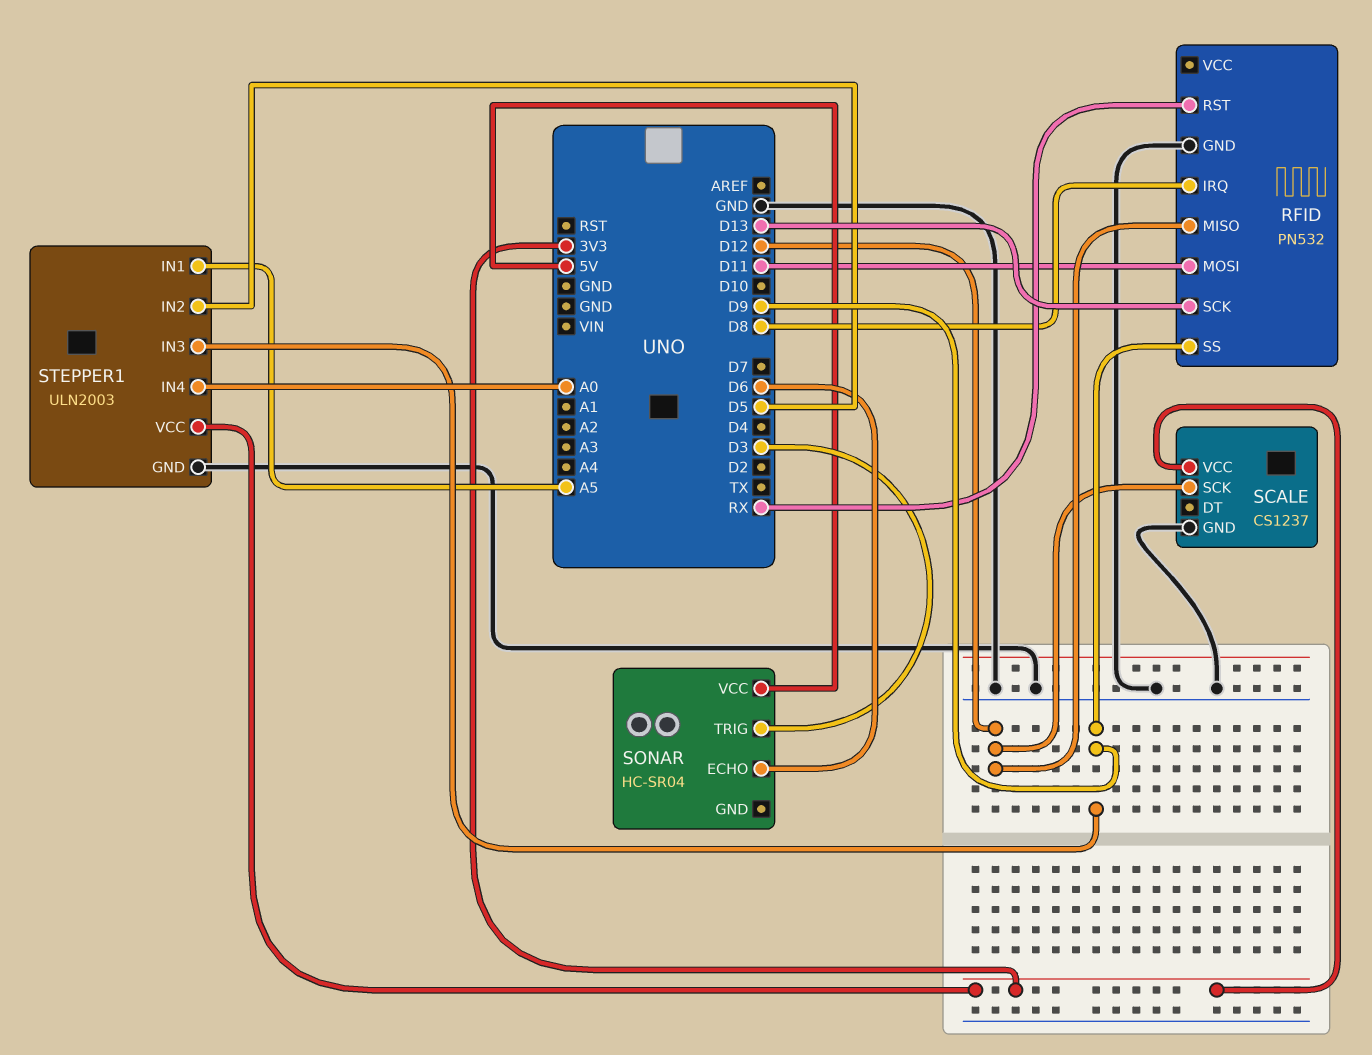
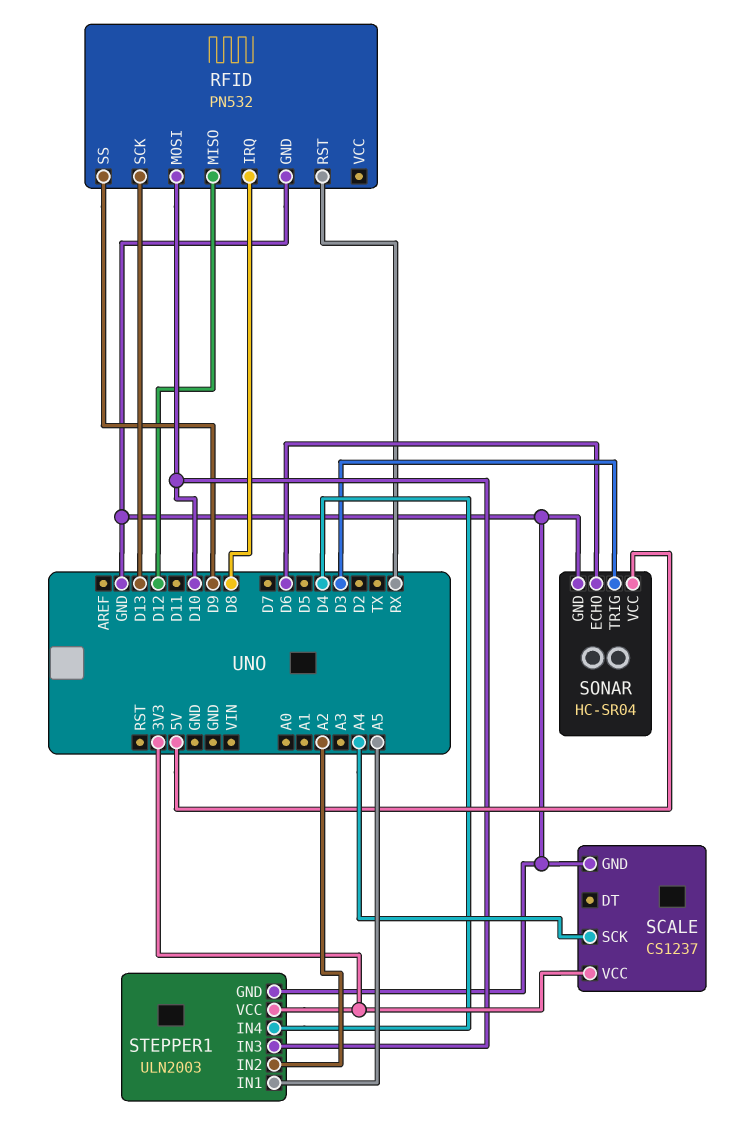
RFID pin MOSI: D11 -> D10
SCALE pin SCK: D12 -> A4
SONAR pin GND: none -> GND
STEPPER1 pin IN2: D5 -> A2
STEPPER1 pin IN3: D9 -> D10
STEPPER1 pin IN4: A0 -> D4

